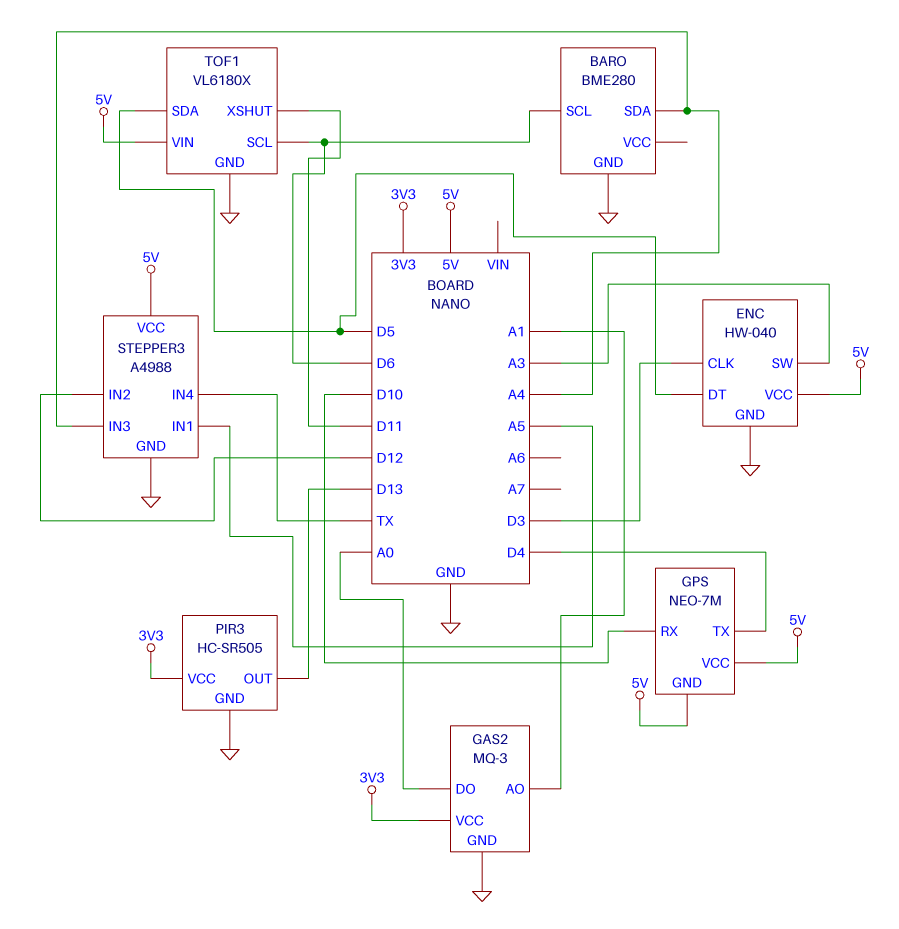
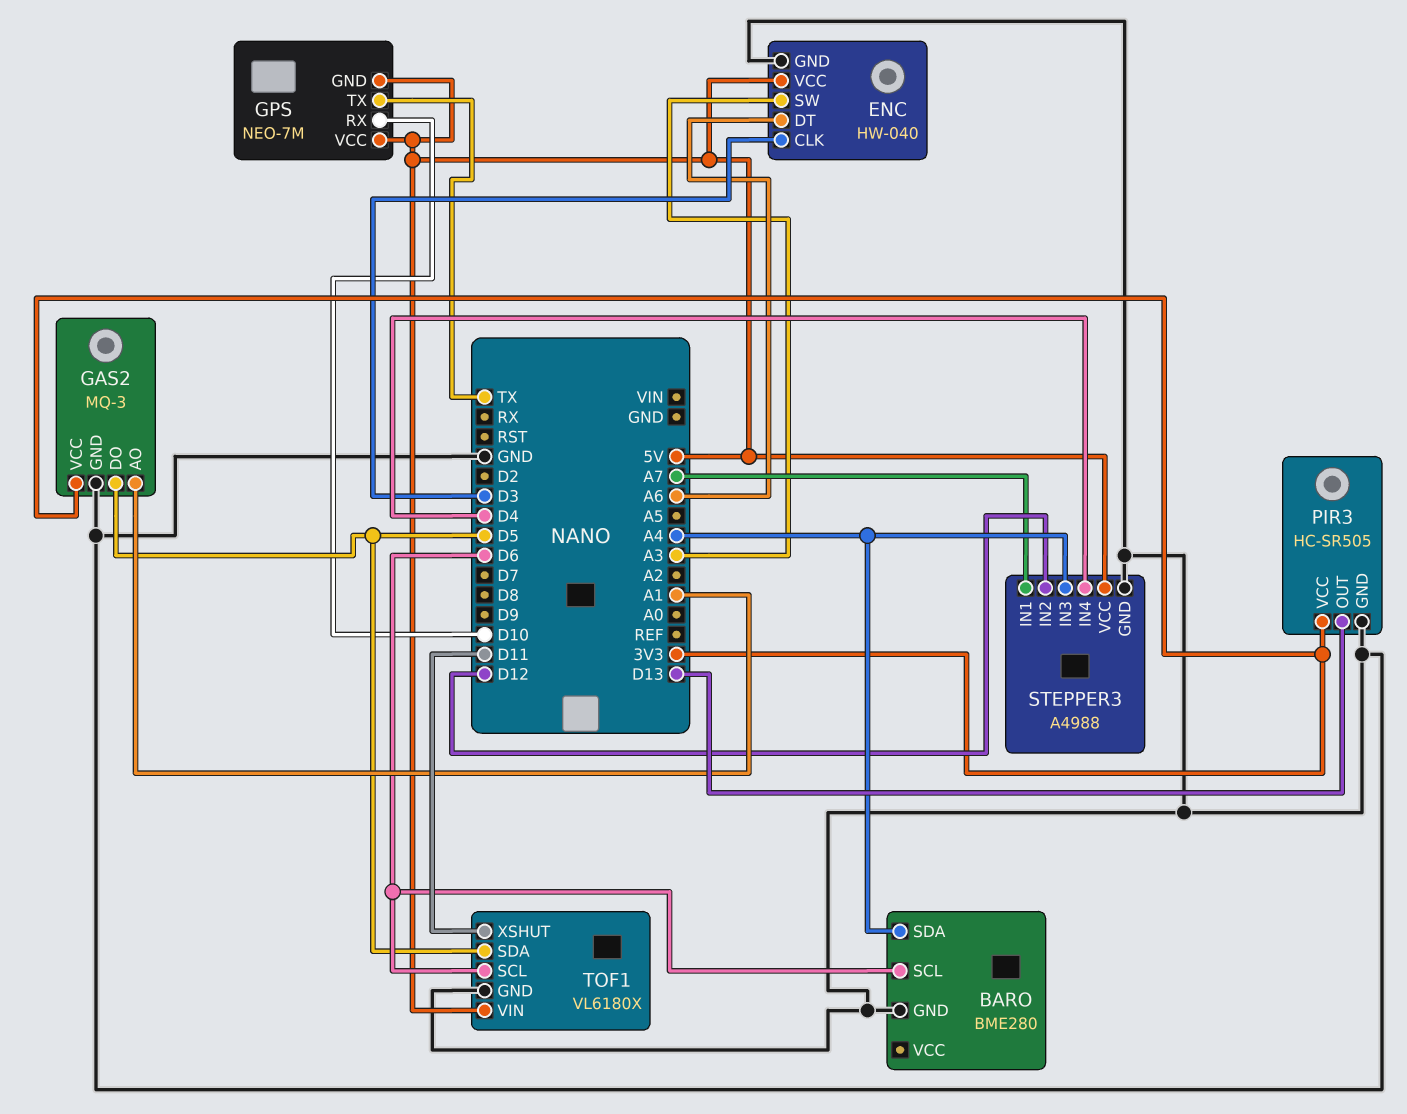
ENC pin DT: D5 -> A6
GAS2 pin DO: A0 -> D5
GPS pin TX: D4 -> TX
STEPPER3 pin IN1: A5 -> A7
STEPPER3 pin IN4: TX -> D4

